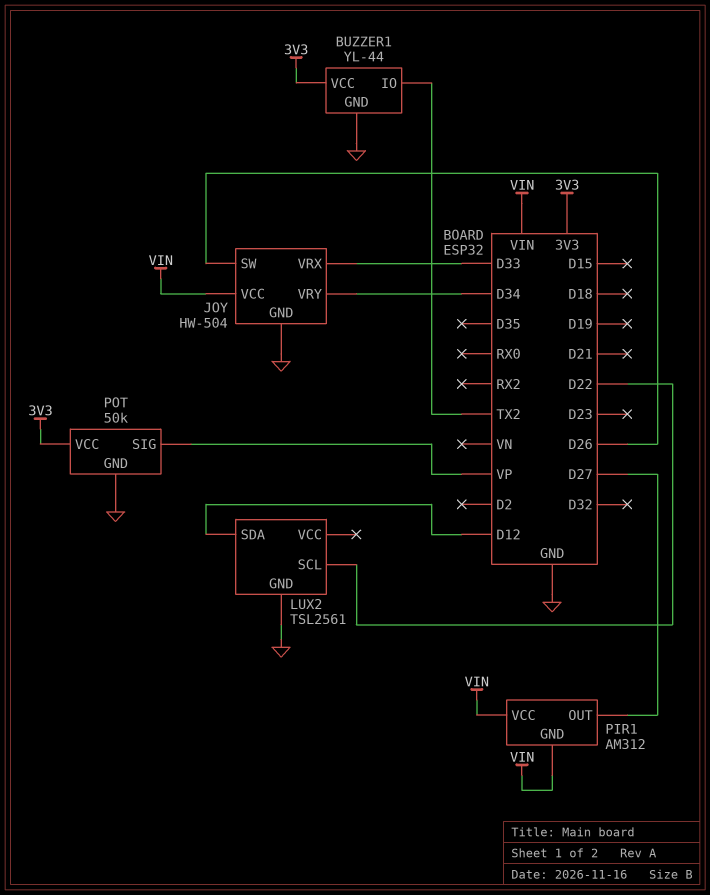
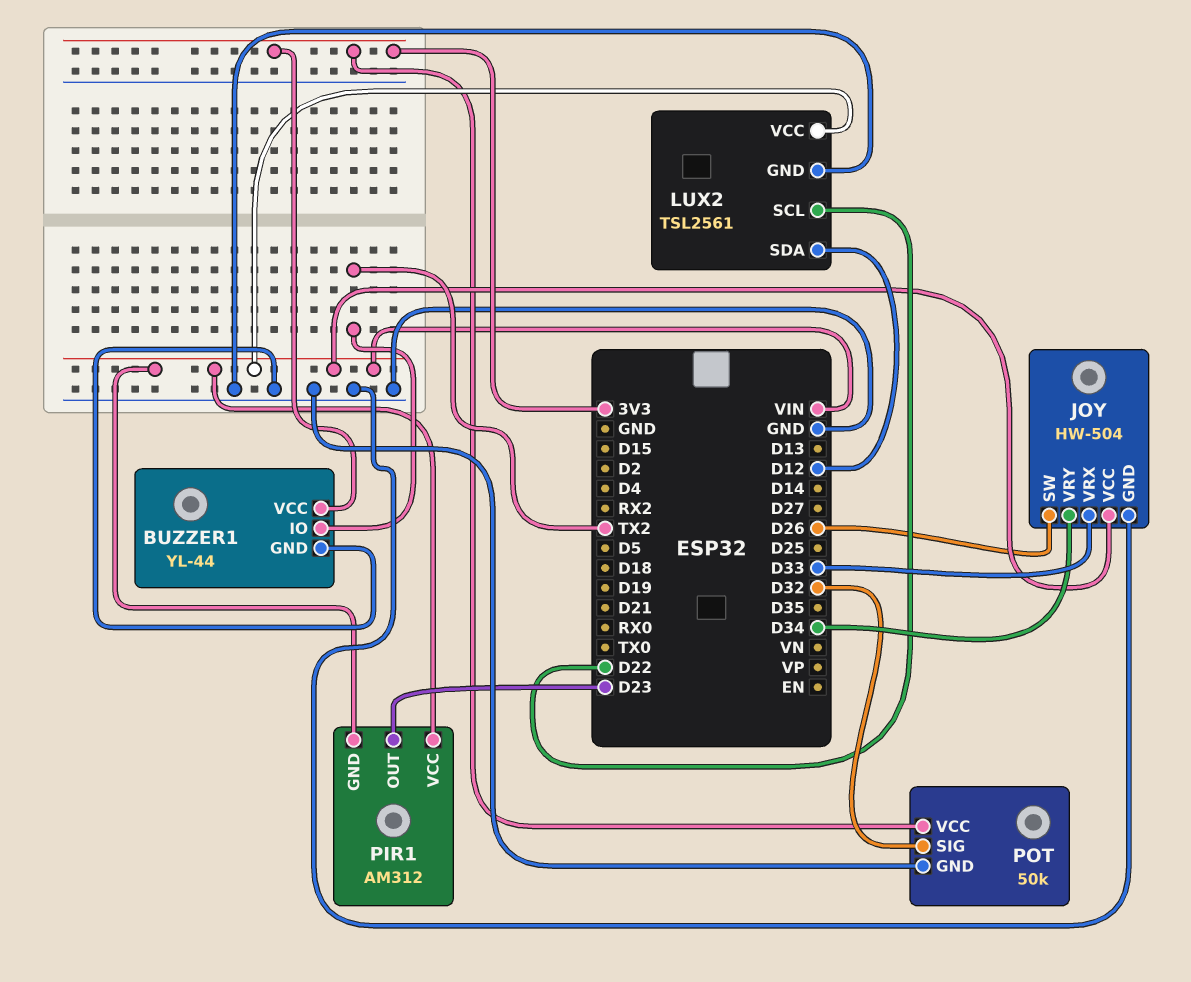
LUX2 pin VCC: none -> VIN
PIR1 pin OUT: D27 -> D23
POT pin SIG: VP -> D32

